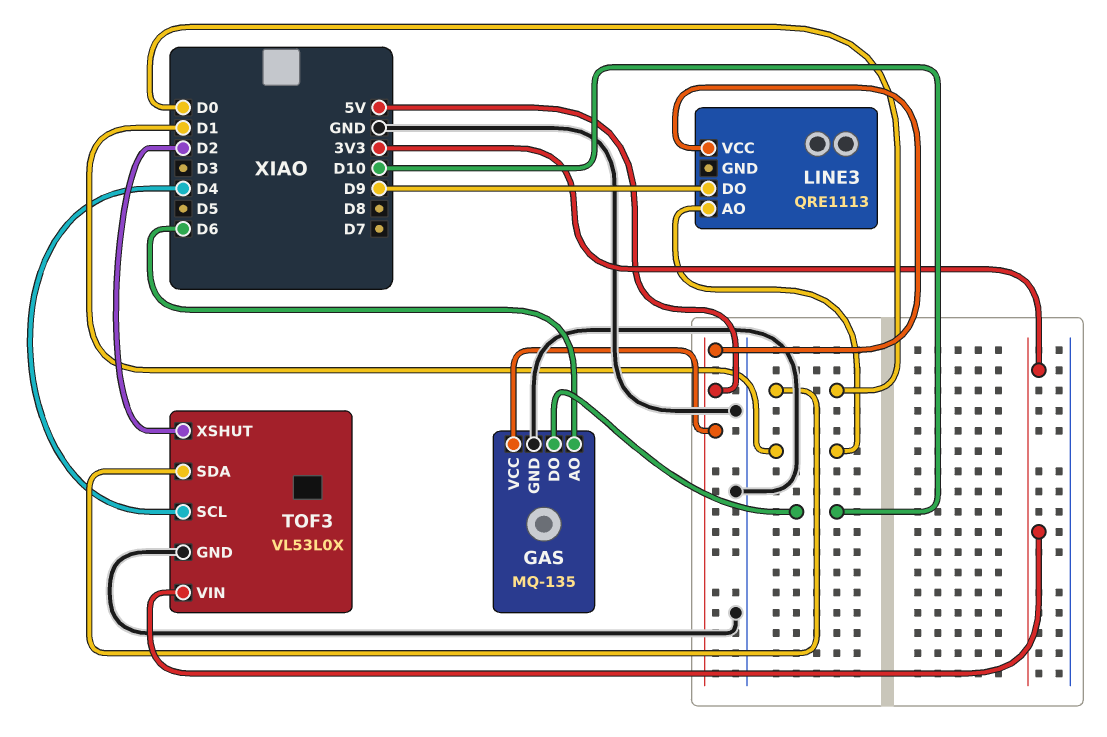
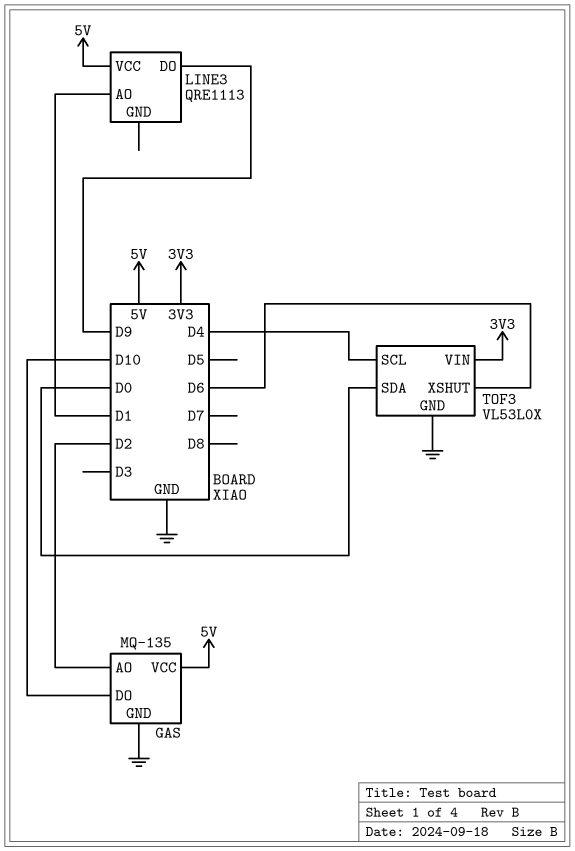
GAS pin AO: D6 -> D2
TOF3 pin XSHUT: D2 -> D6

